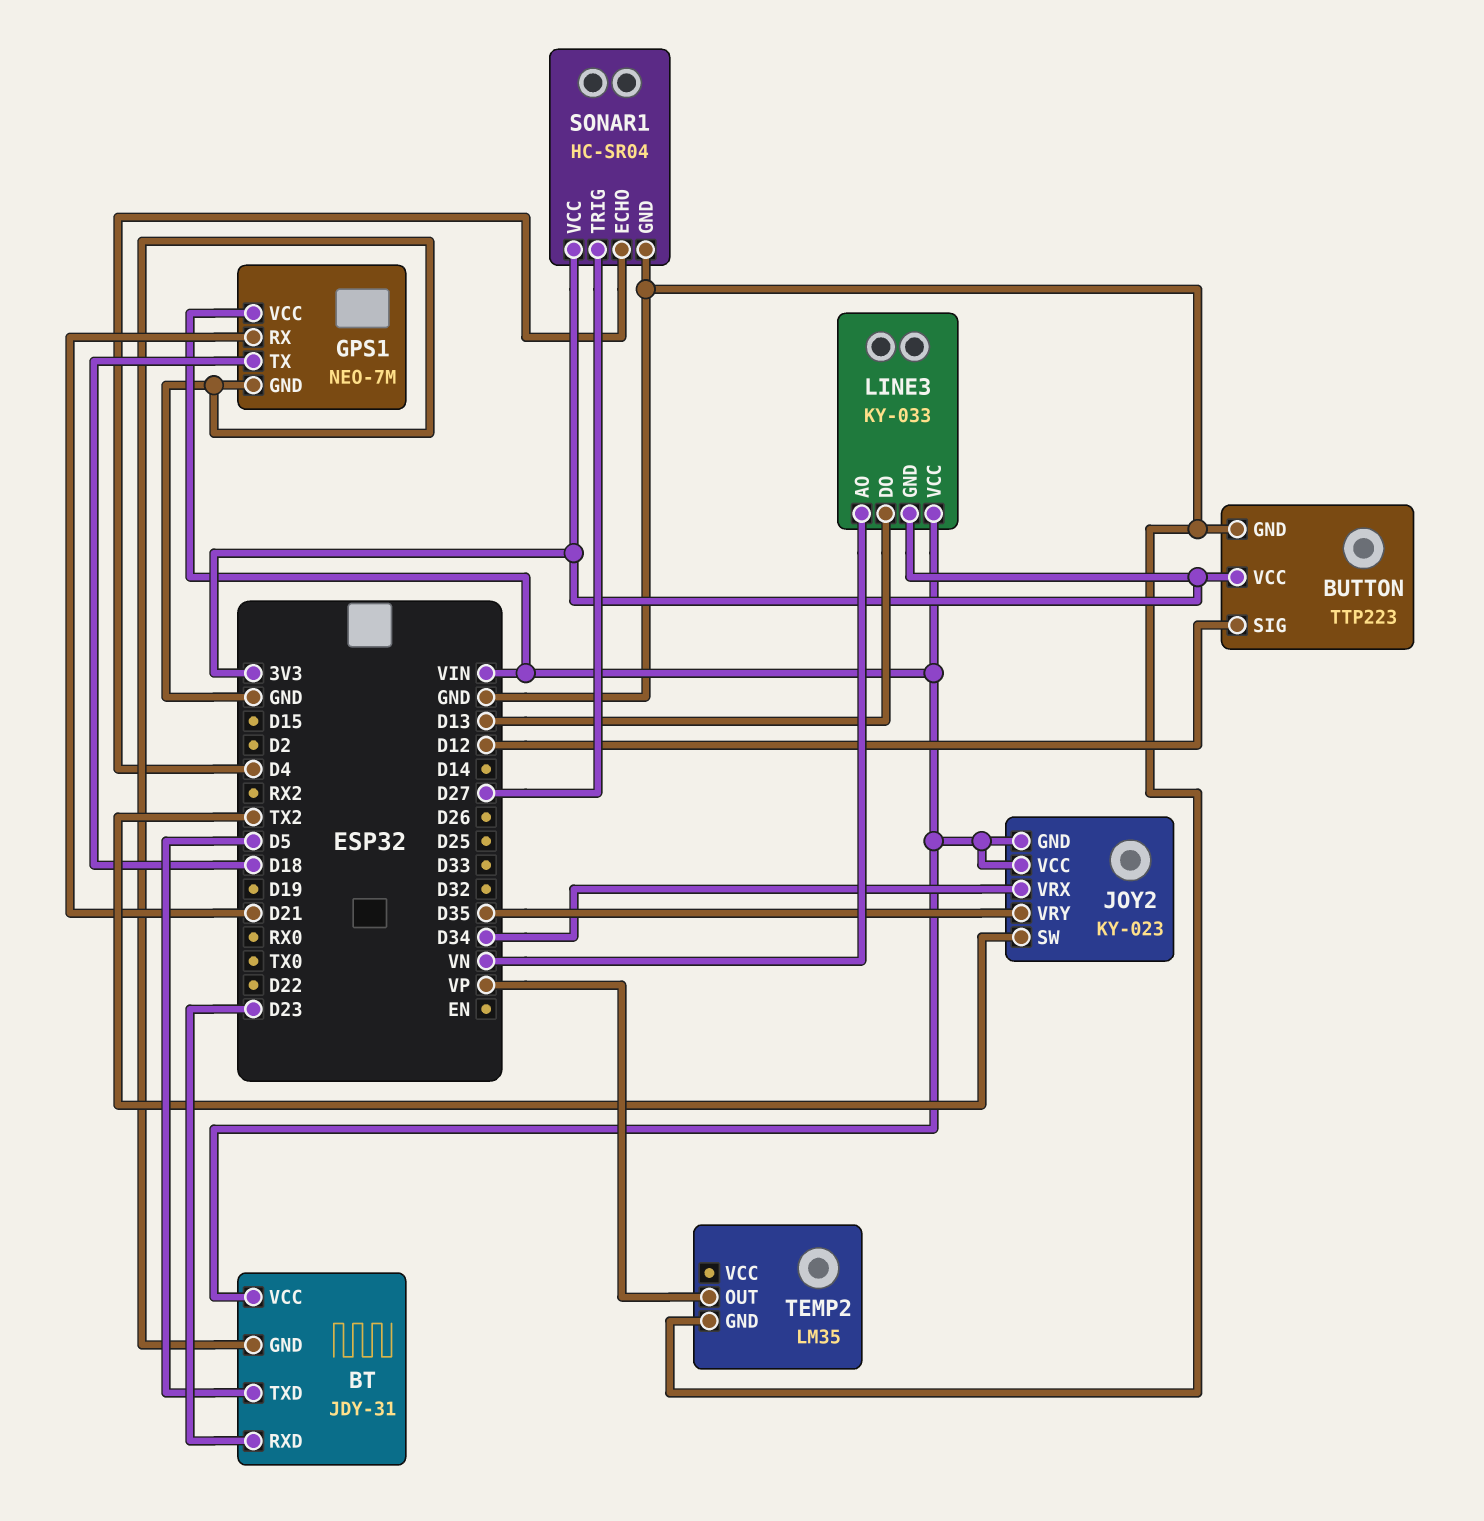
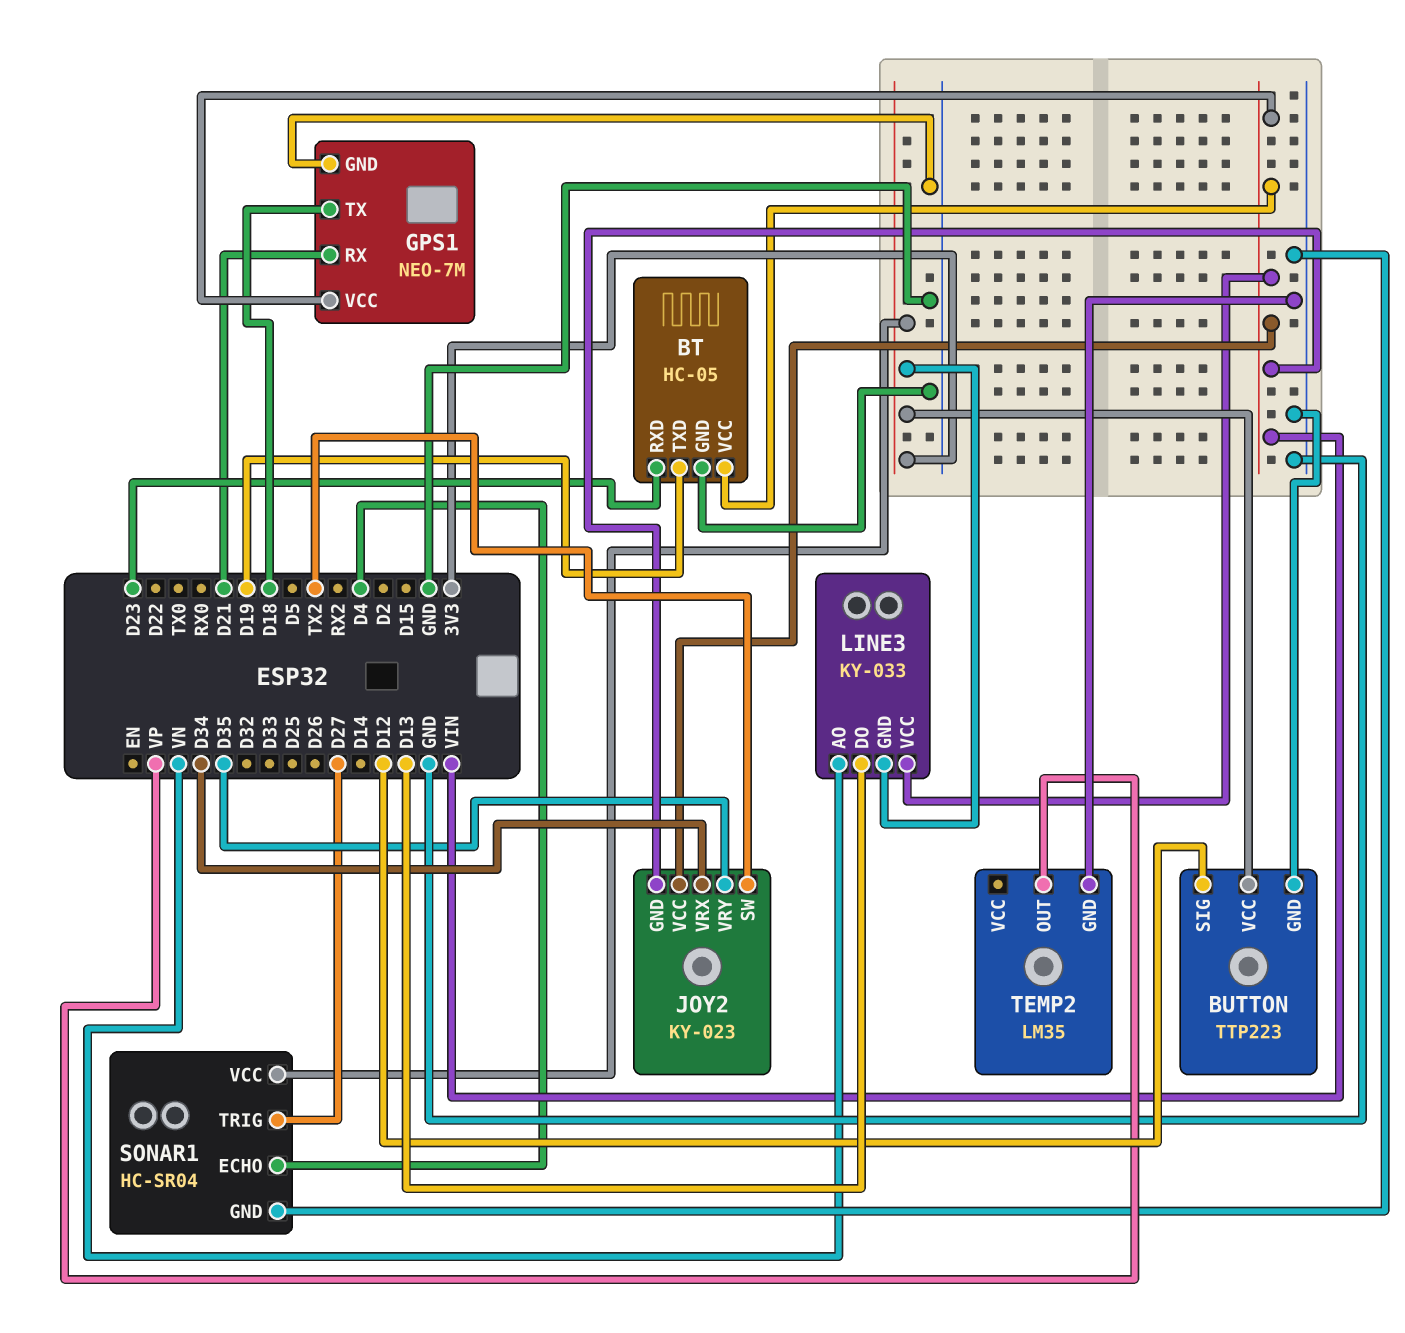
BT: JDY-31 -> HC-05
BT pin TXD: D5 -> D19

